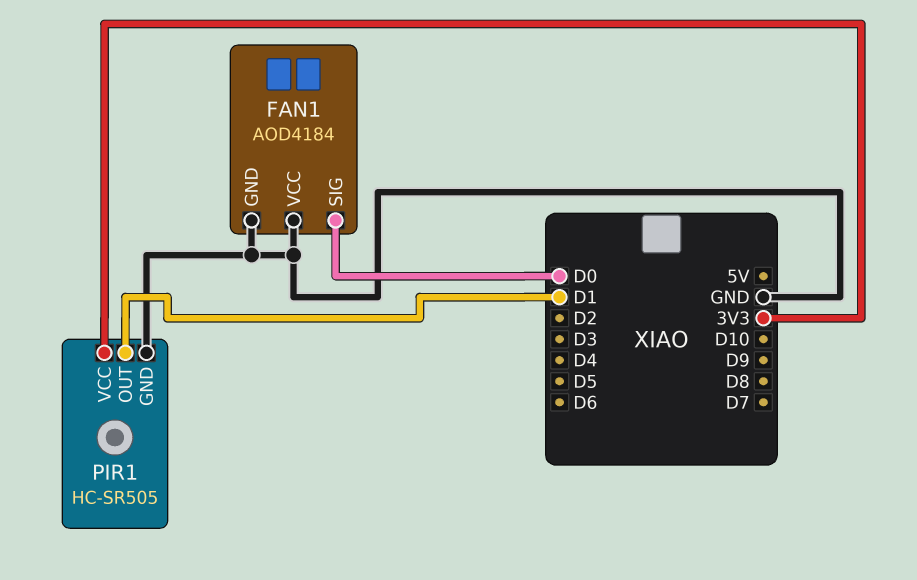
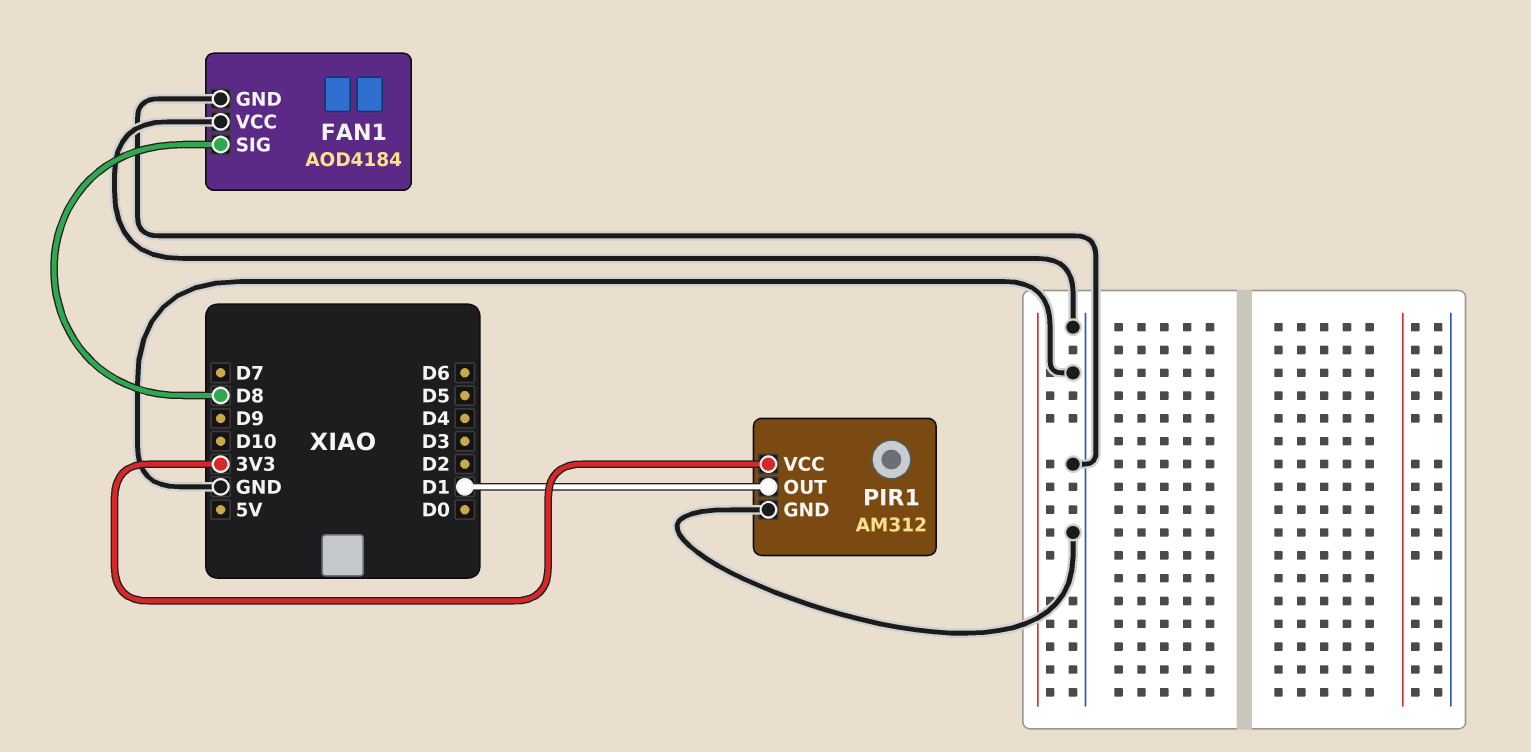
FAN1 pin SIG: D0 -> D8
PIR1: HC-SR505 -> AM312

